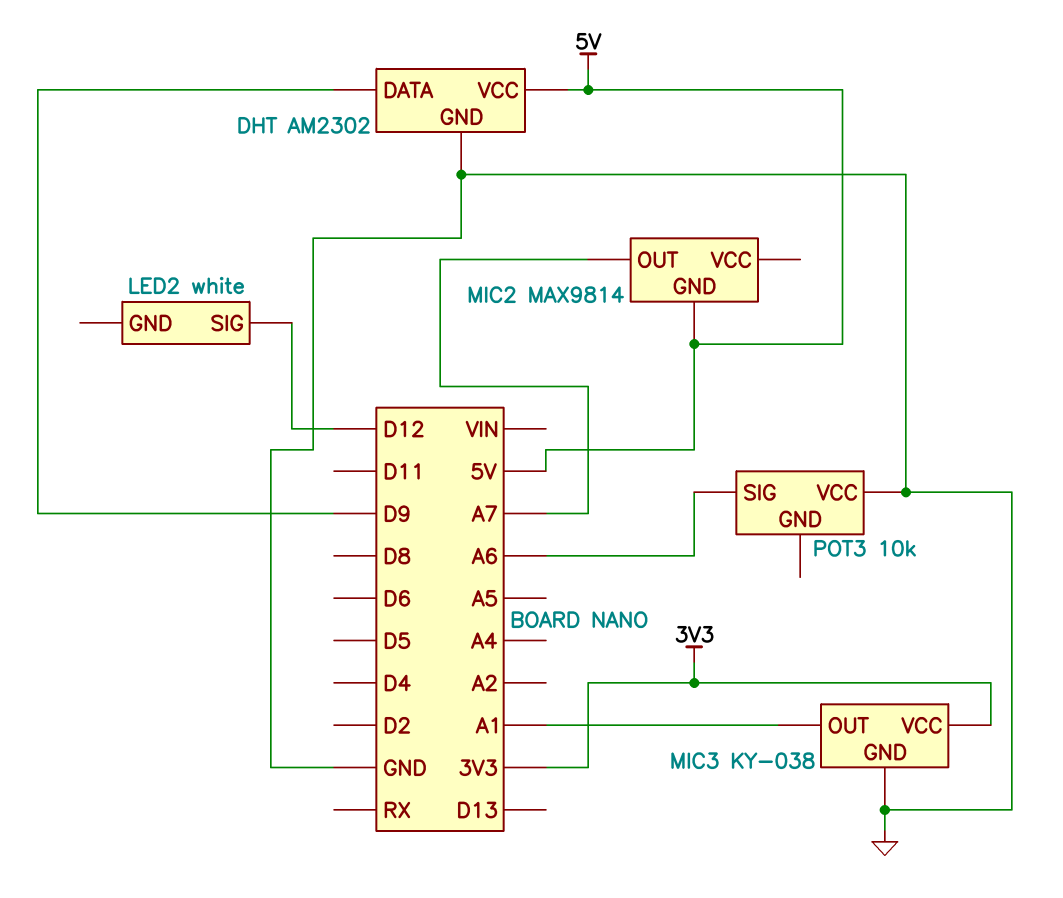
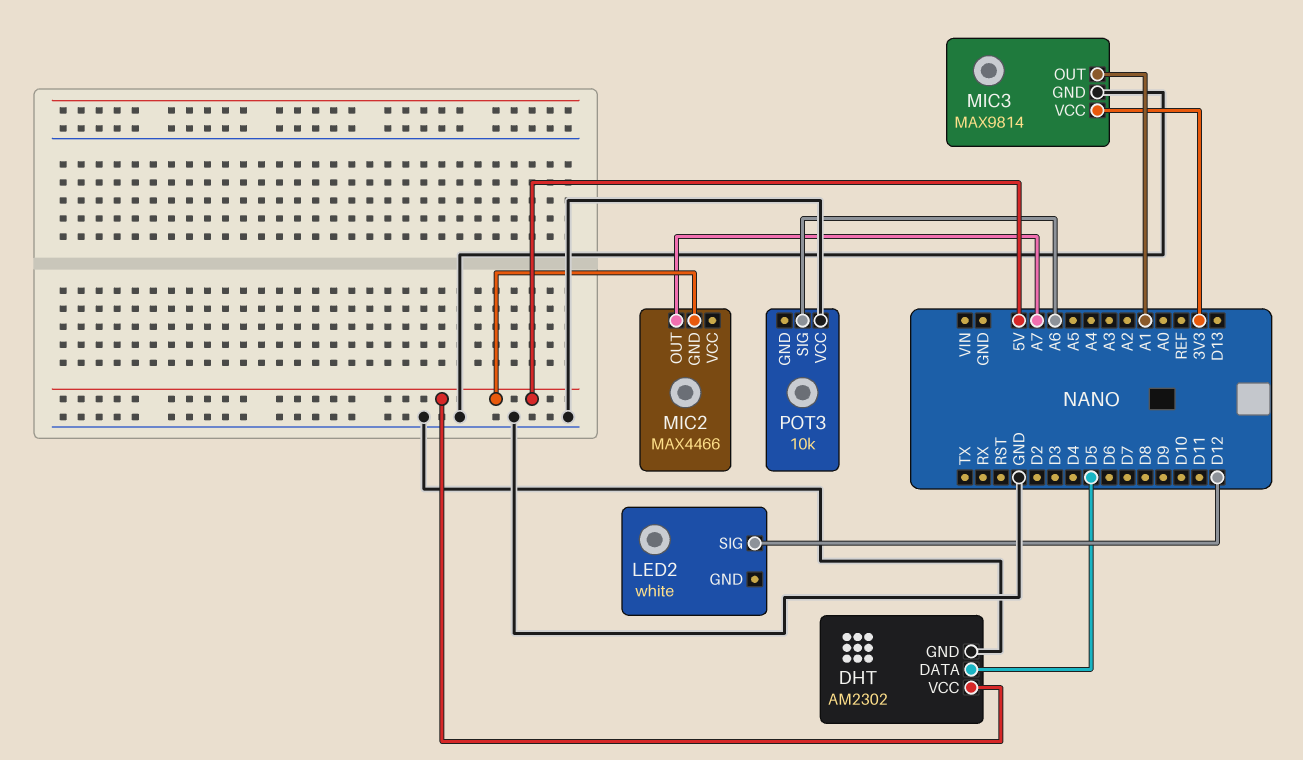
DHT pin DATA: D9 -> D5
MIC2: MAX9814 -> MAX4466
MIC3: KY-038 -> MAX9814

